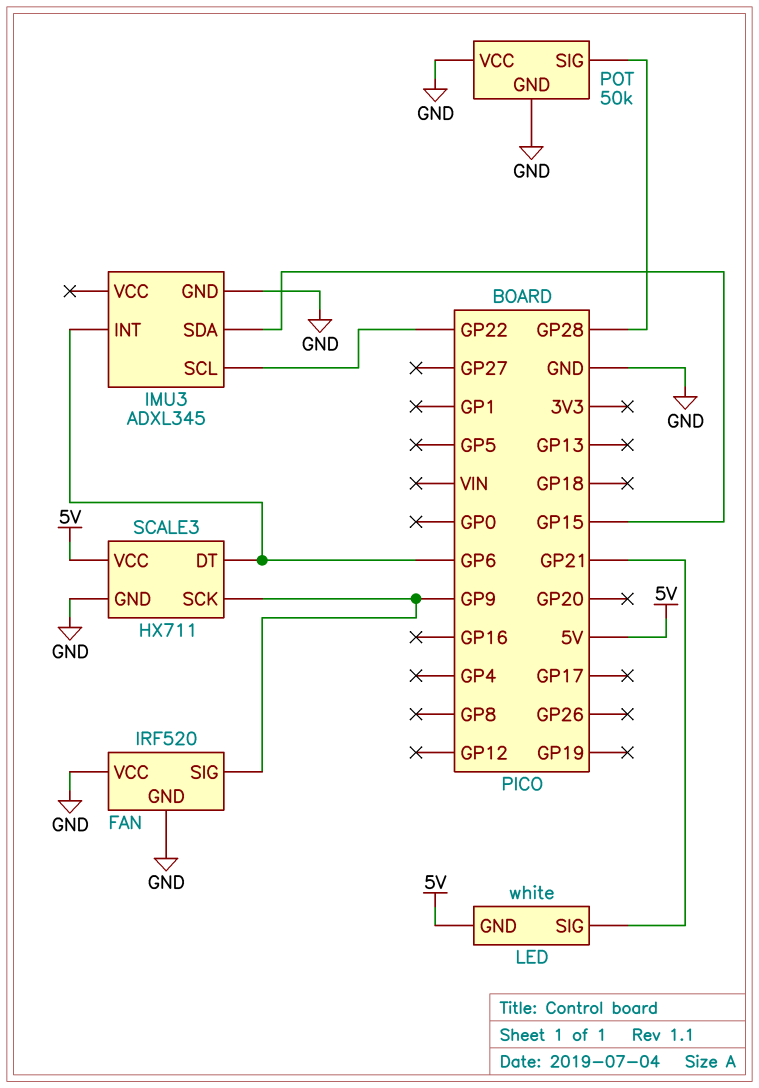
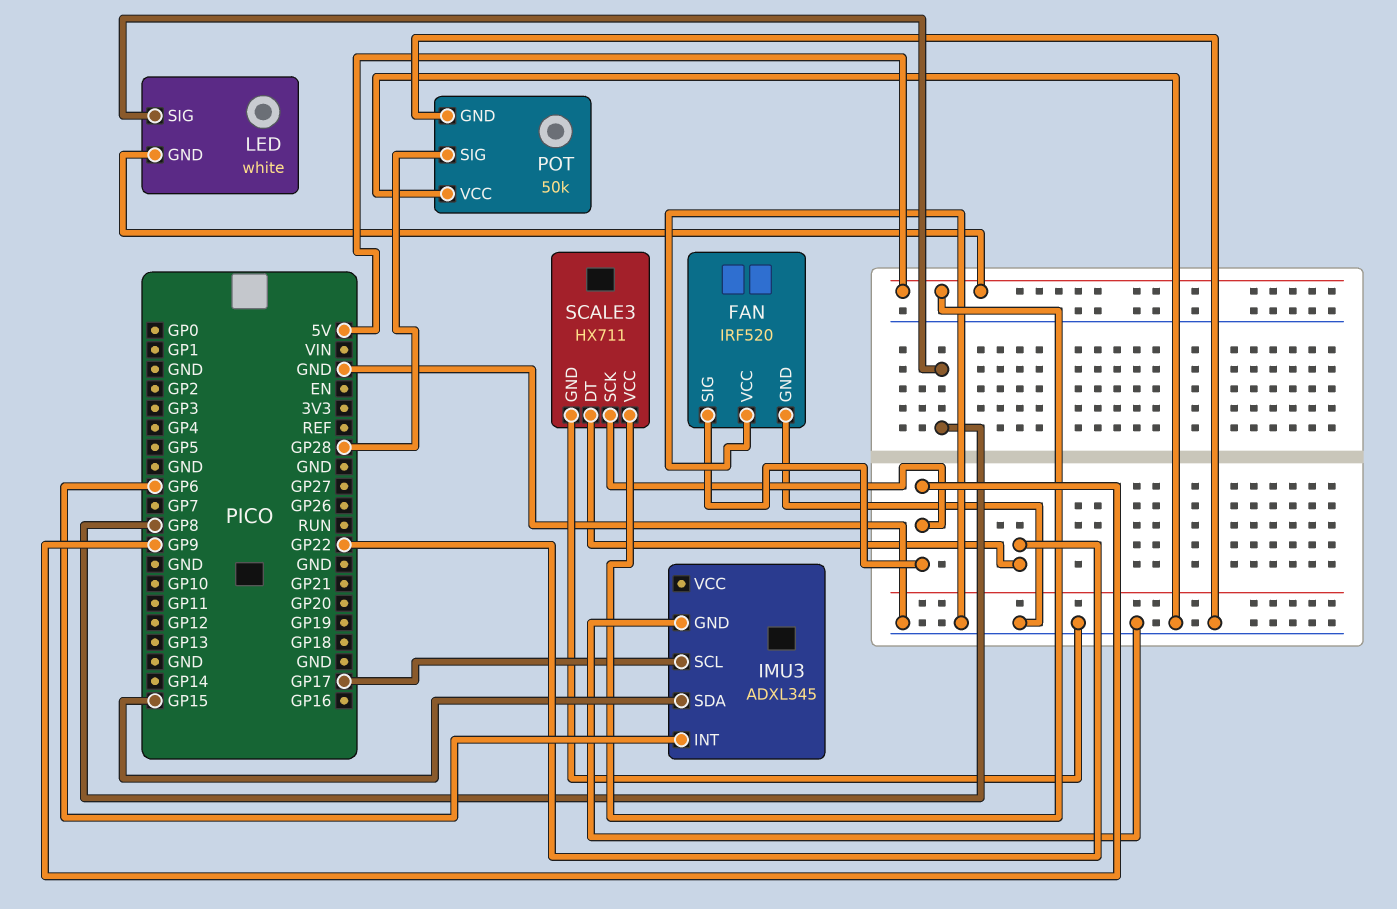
IMU3 pin SCL: GP22 -> GP17
LED pin SIG: GP21 -> GP8
SCALE3 pin DT: GP6 -> GP22

